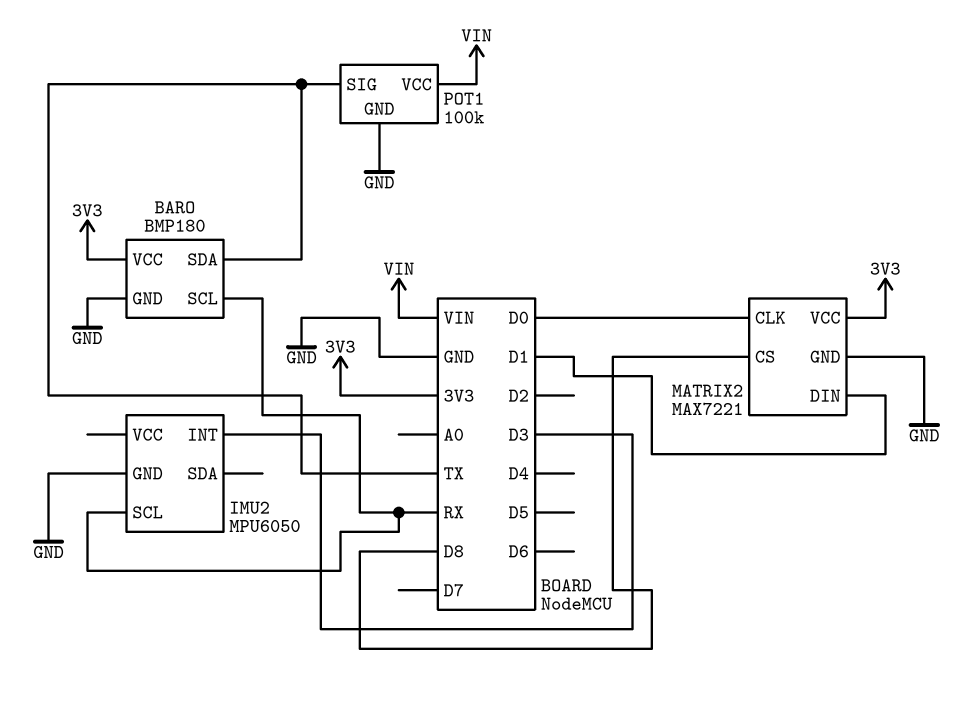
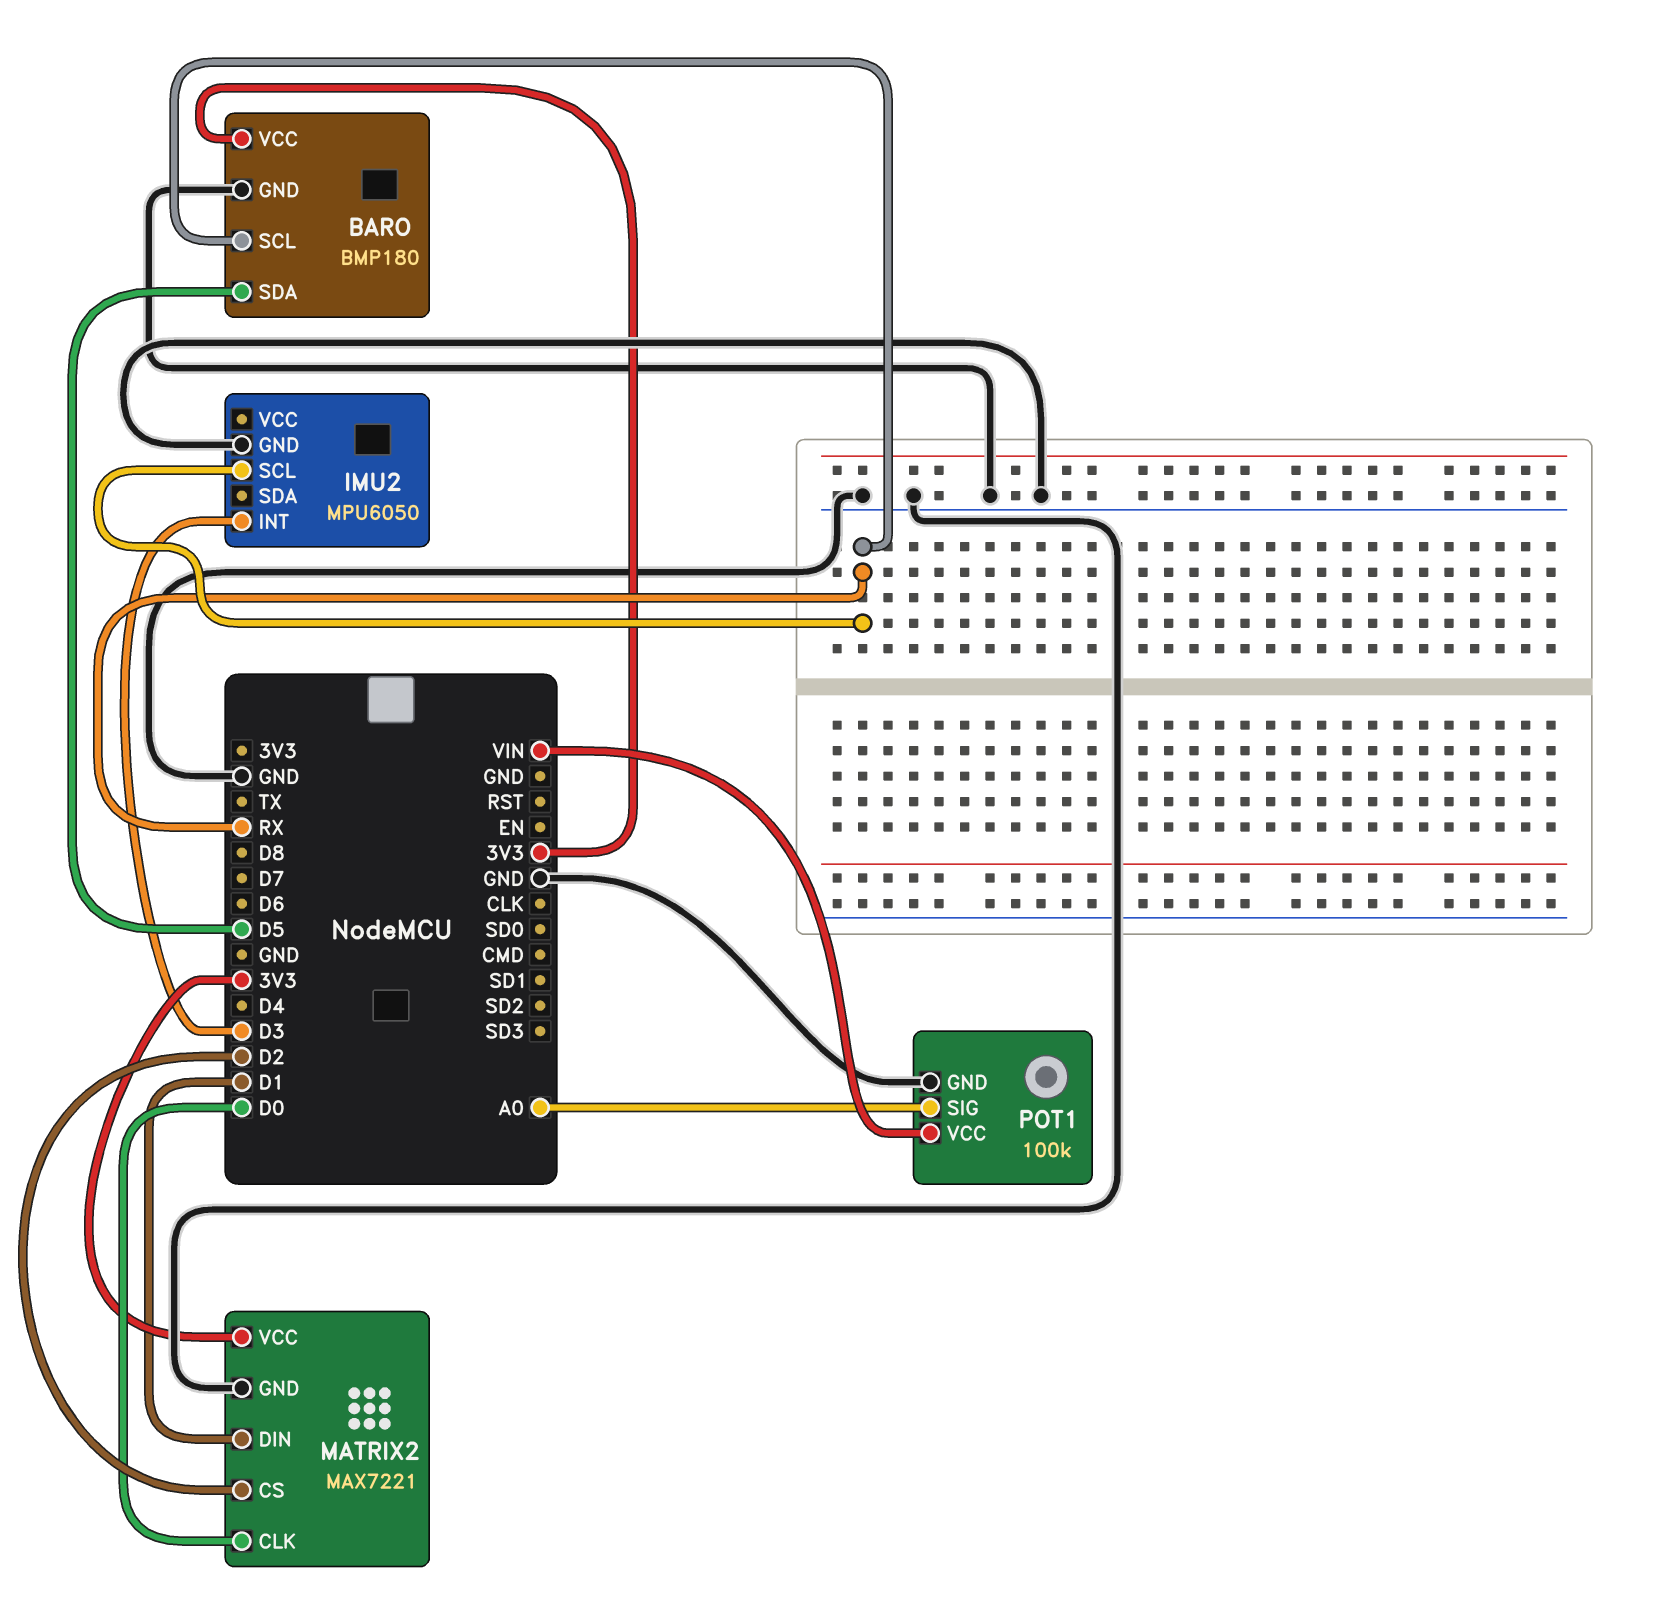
BARO pin SDA: TX -> D5
MATRIX2 pin CS: D8 -> D2
POT1 pin SIG: TX -> A0

